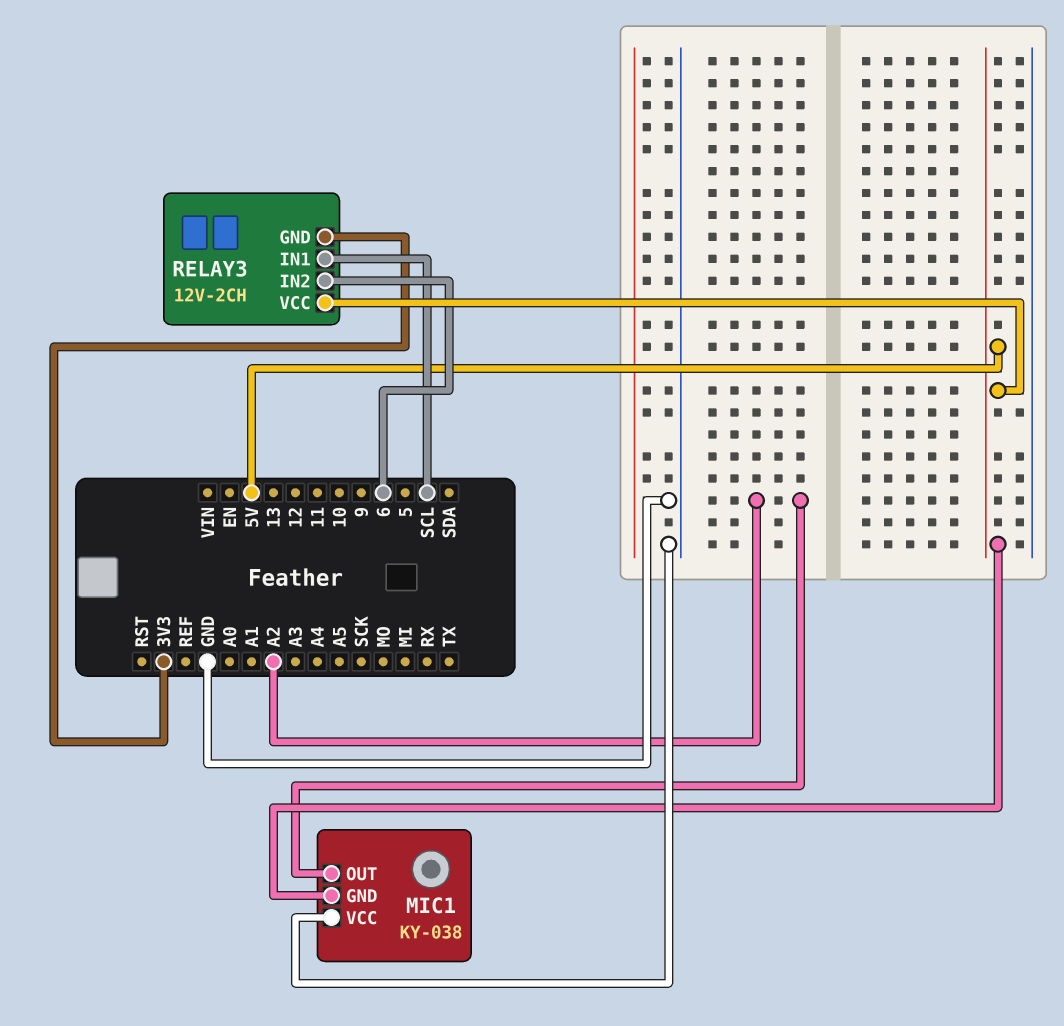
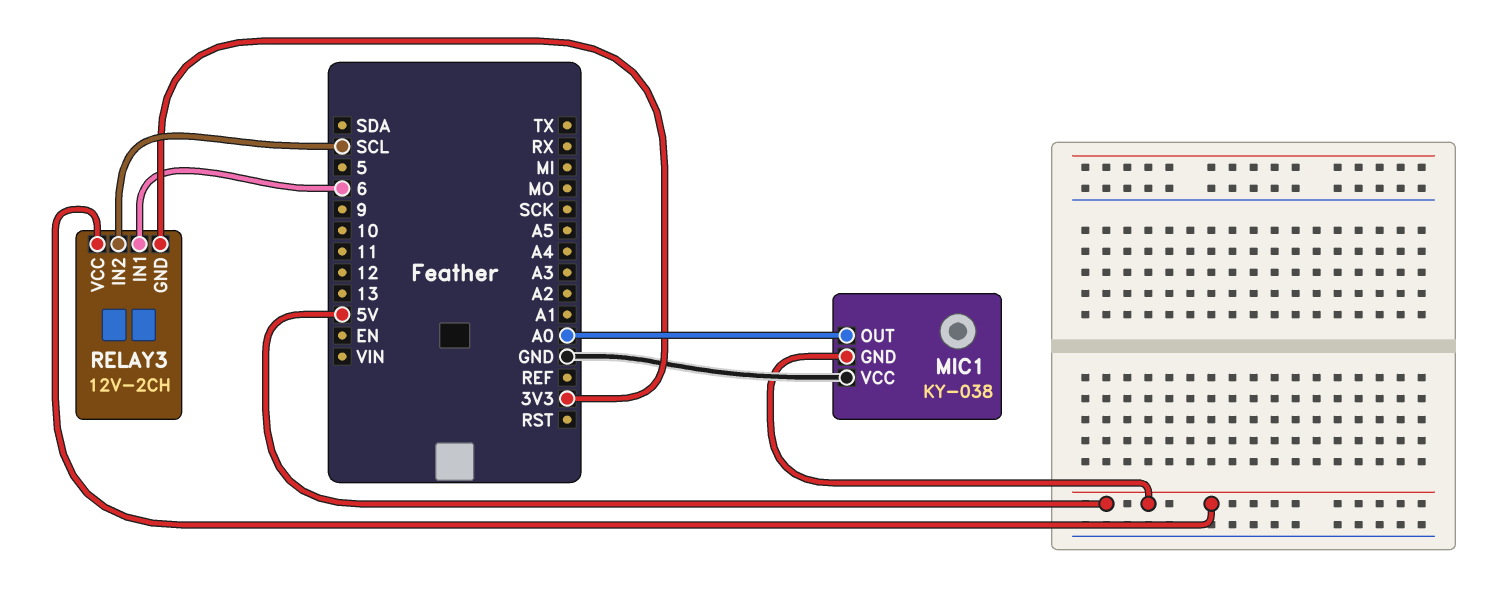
MIC1 pin OUT: A2 -> A0
RELAY3 pin IN1: SCL -> 6
RELAY3 pin IN2: 6 -> SCL

